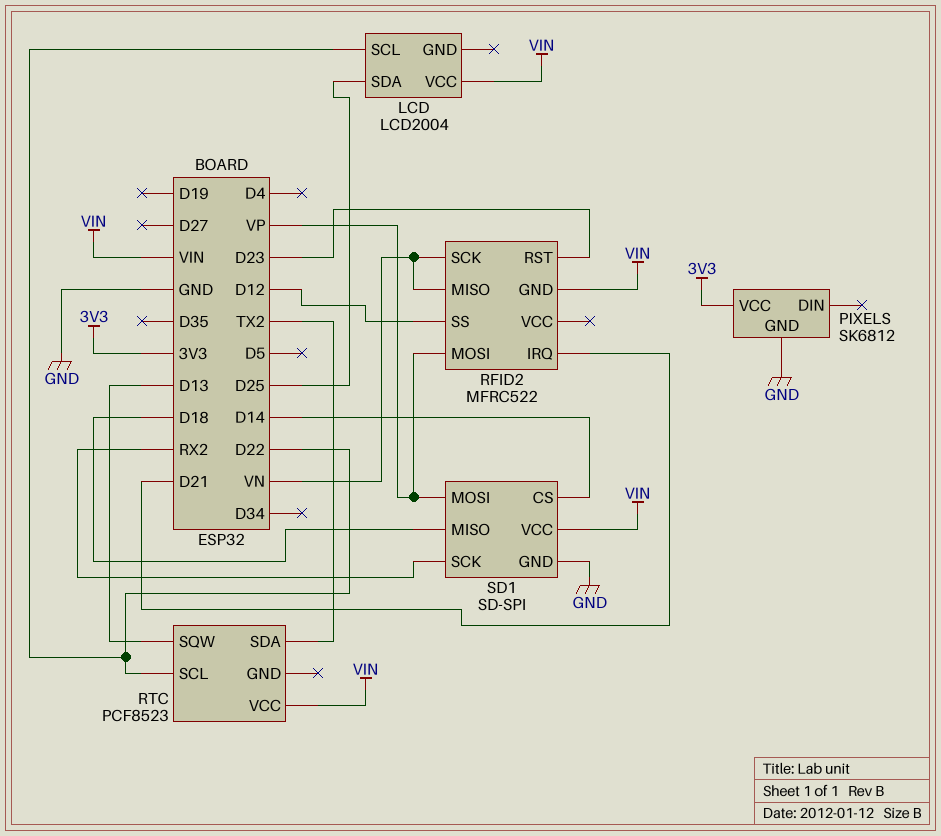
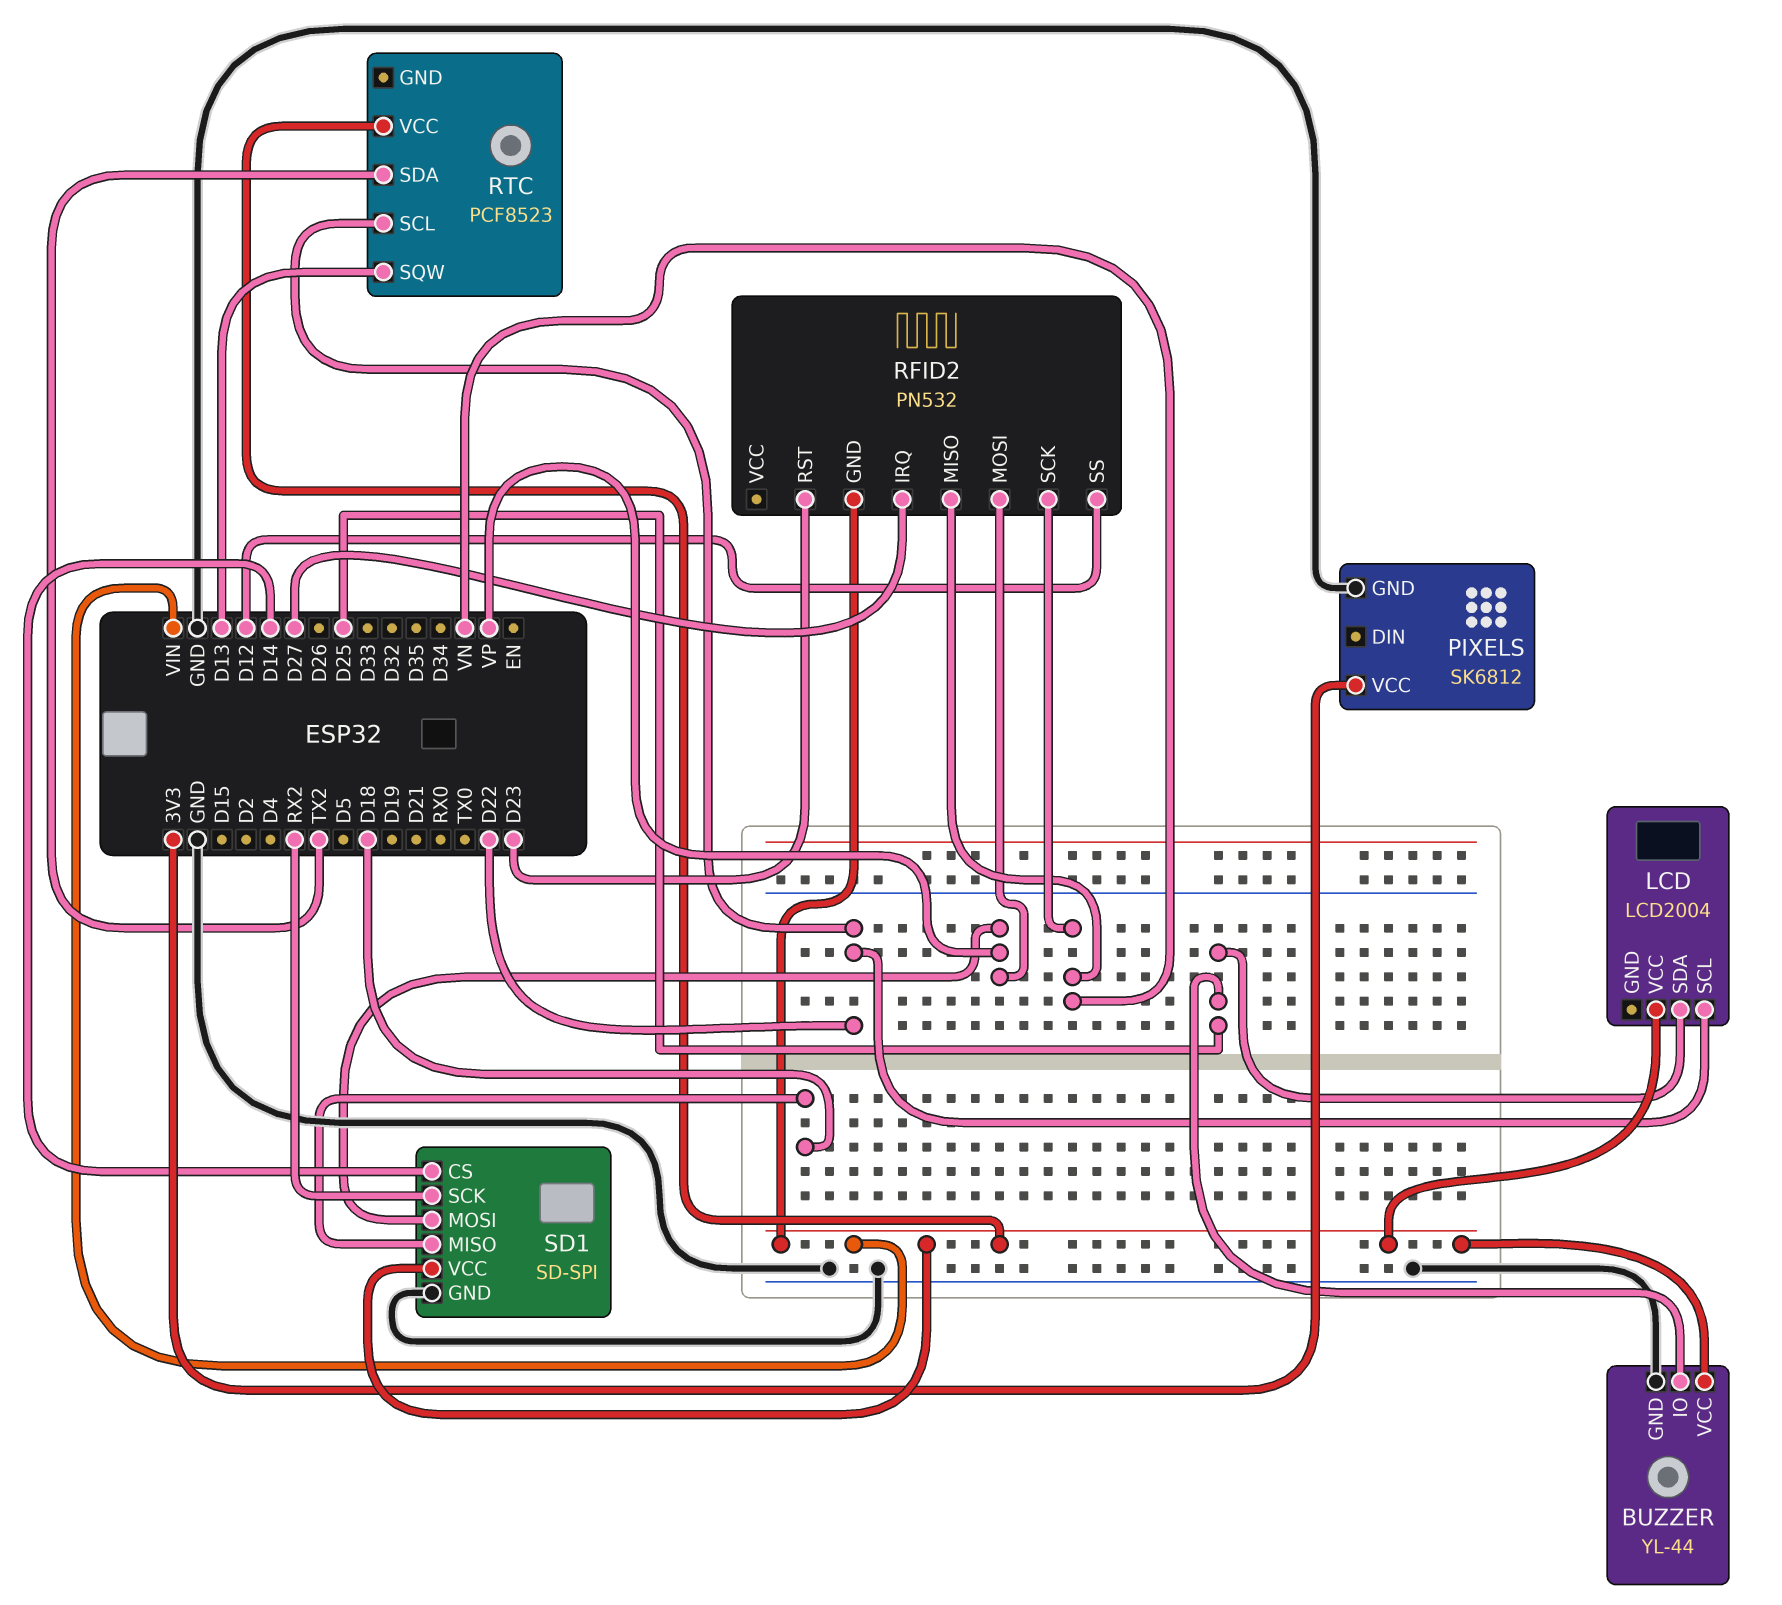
BUZZER: none -> YL-44
BUZZER pin GND: none -> GND
BUZZER pin IO: none -> D25
BUZZER pin VCC: none -> VIN
RFID2: MFRC522 -> PN532
RFID2 pin IRQ: D21 -> D27

